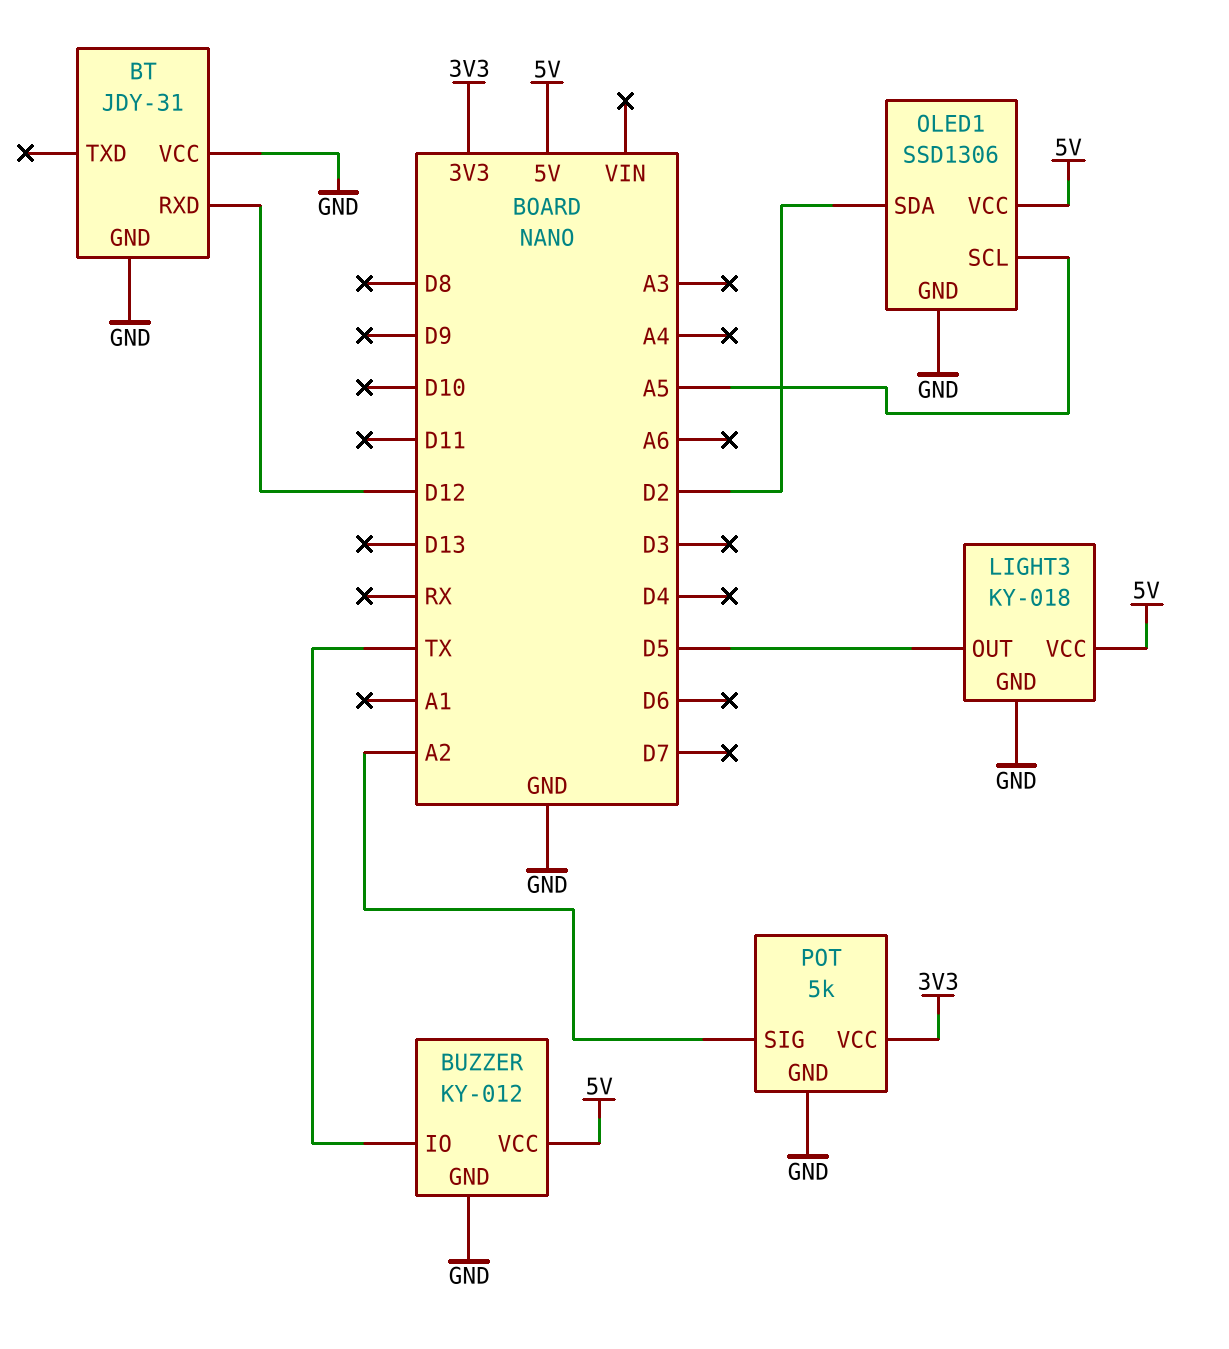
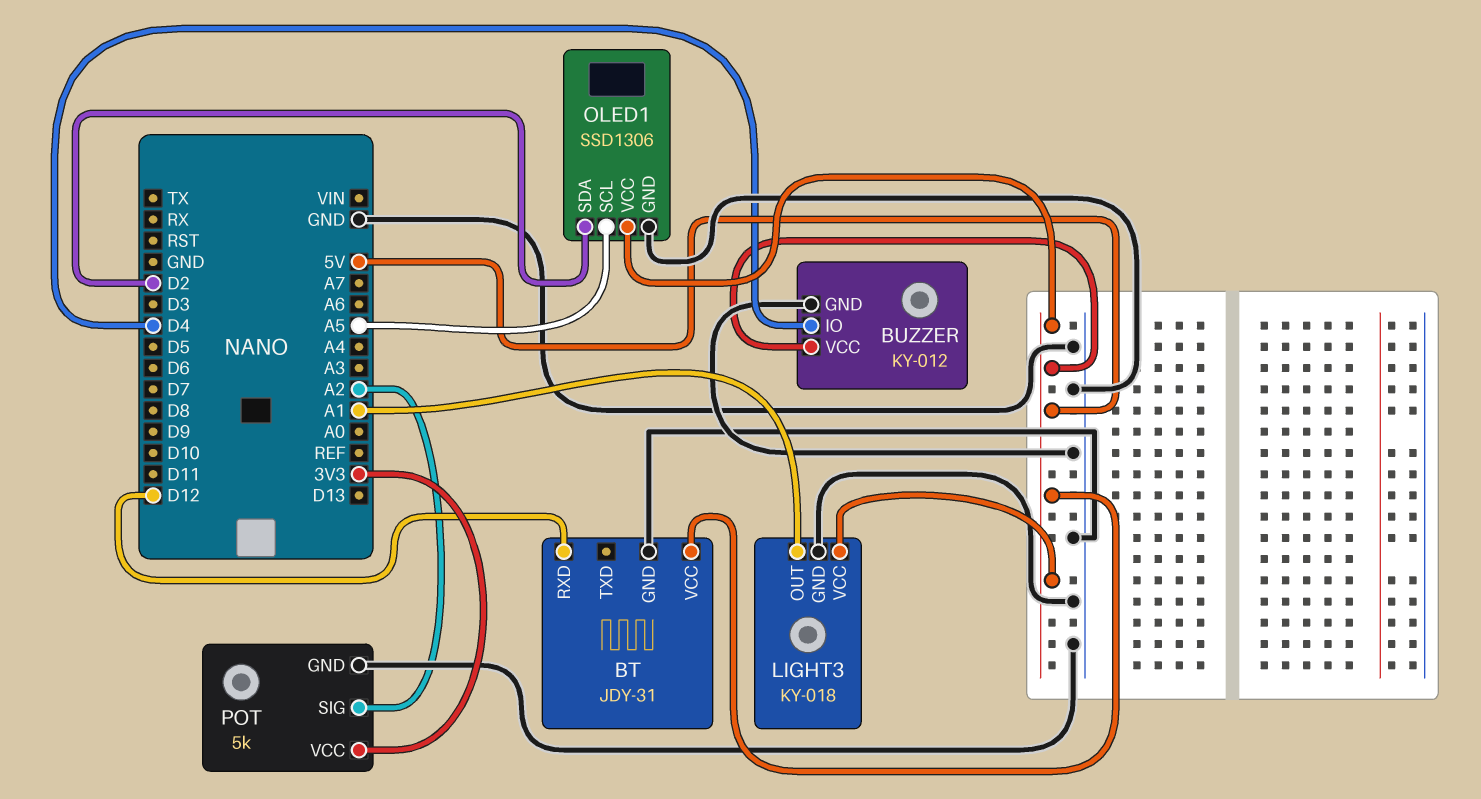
BT pin VCC: GND -> 5V
BUZZER pin IO: TX -> D4
LIGHT3 pin OUT: D5 -> A1

